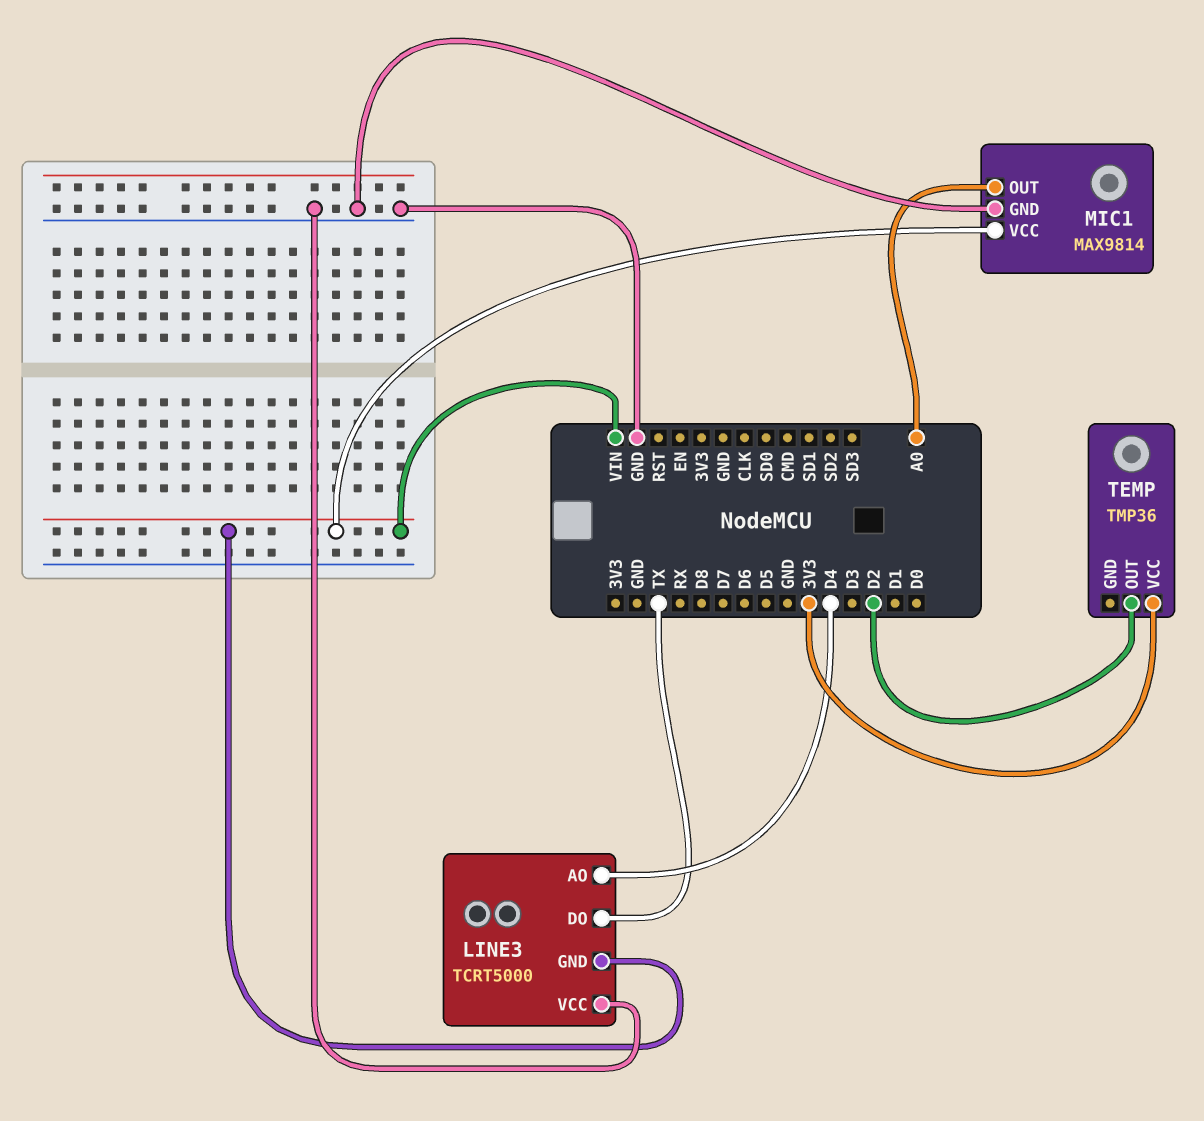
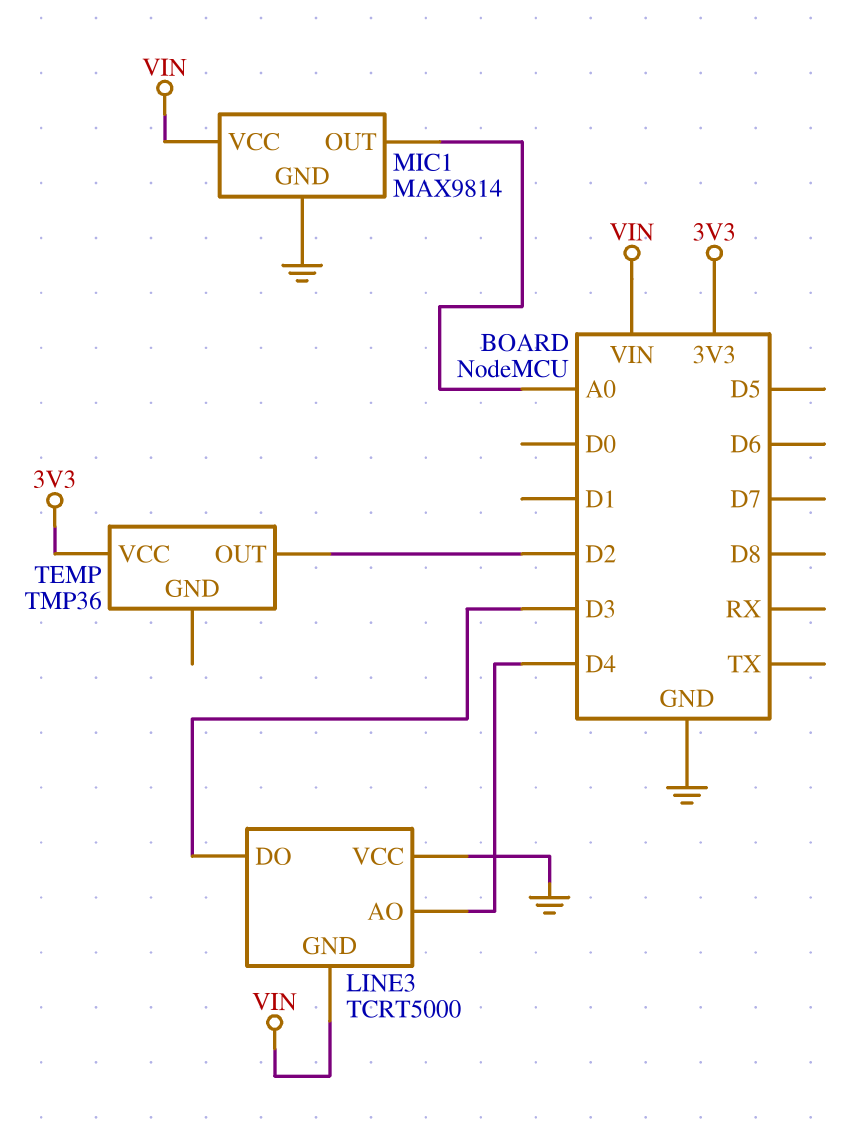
LINE3 pin DO: TX -> D3

